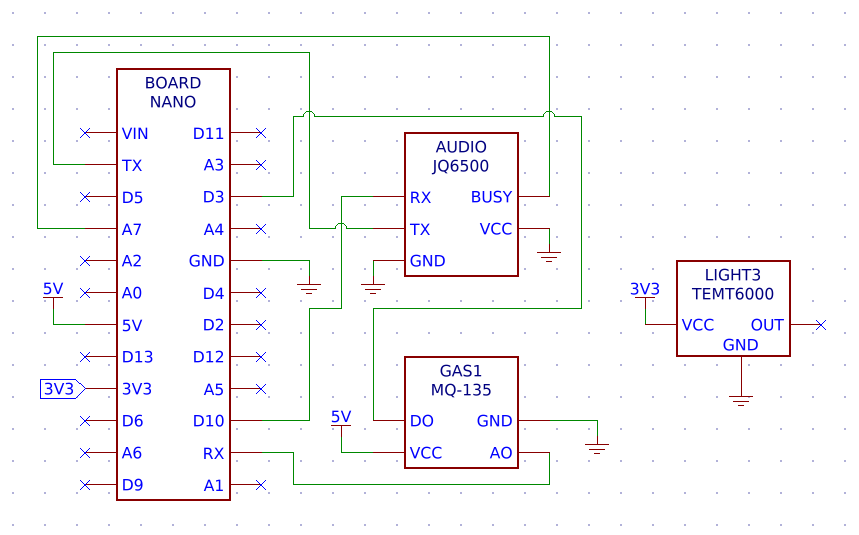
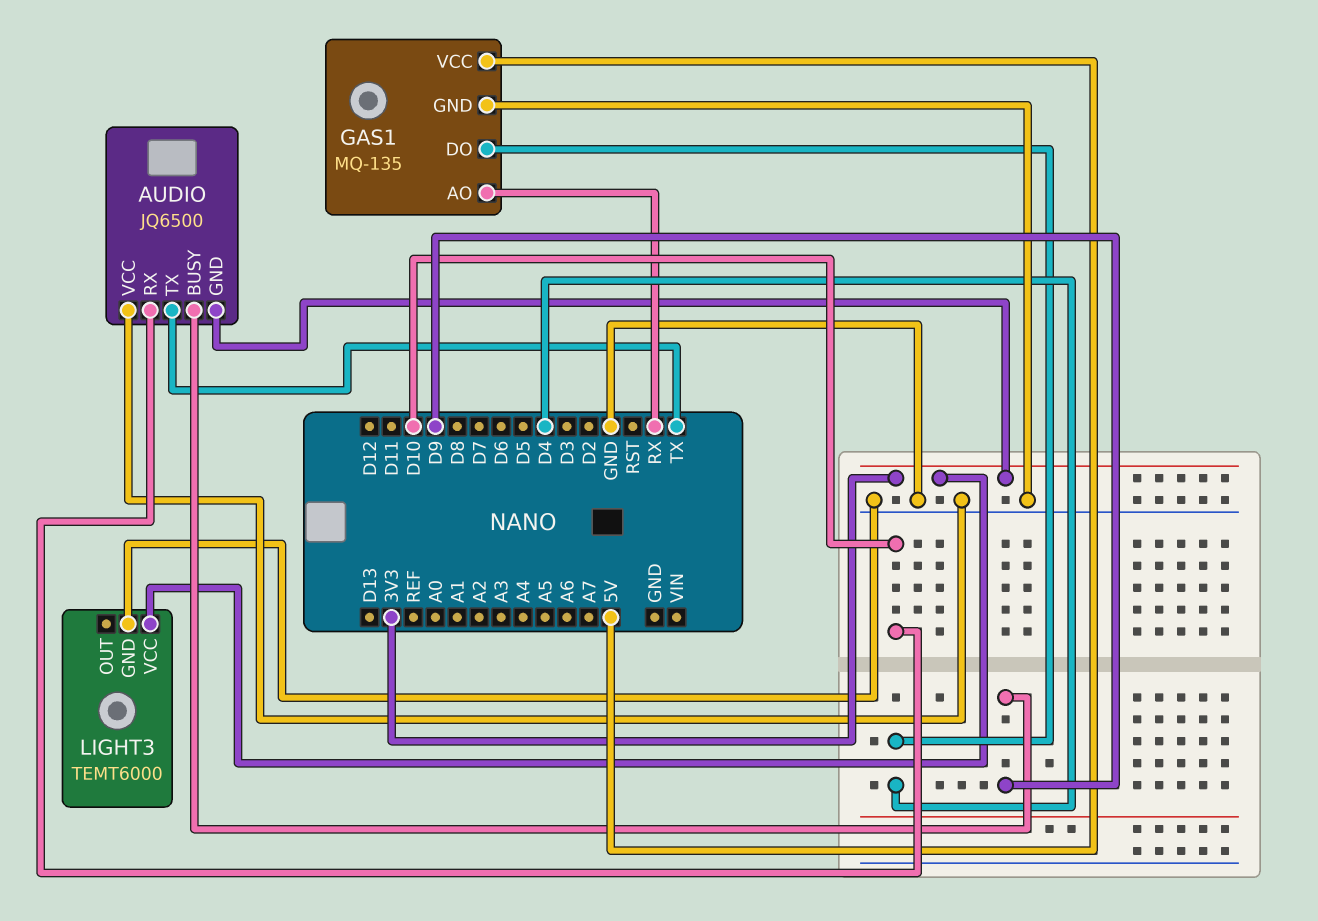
AUDIO pin BUSY: A7 -> D9
AUDIO pin GND: GND -> 3V3
GAS1 pin DO: D3 -> D4

